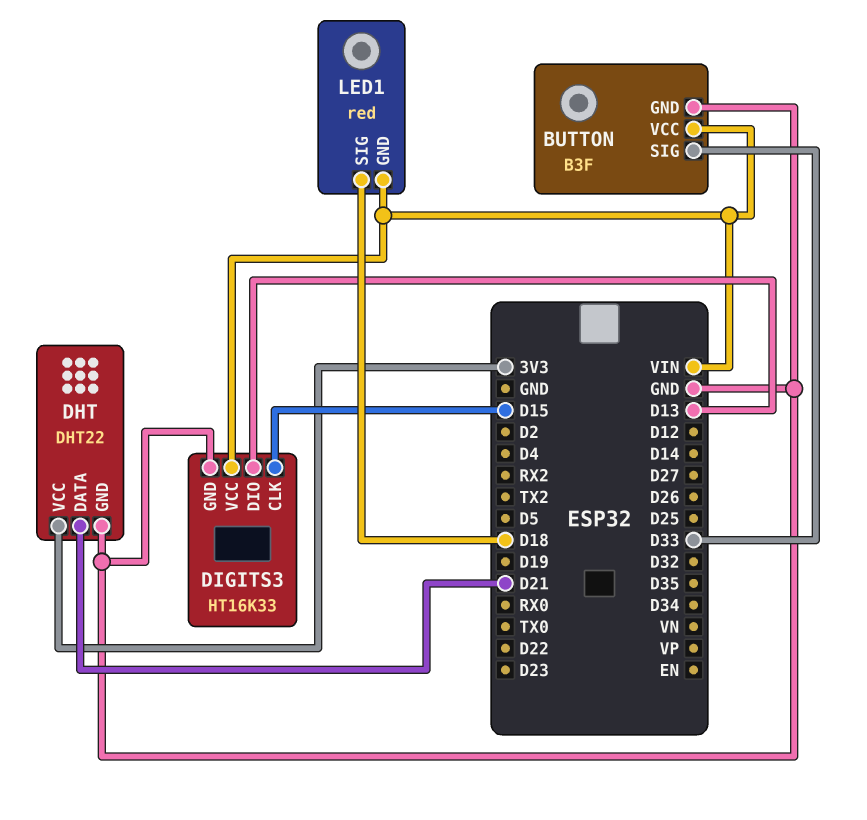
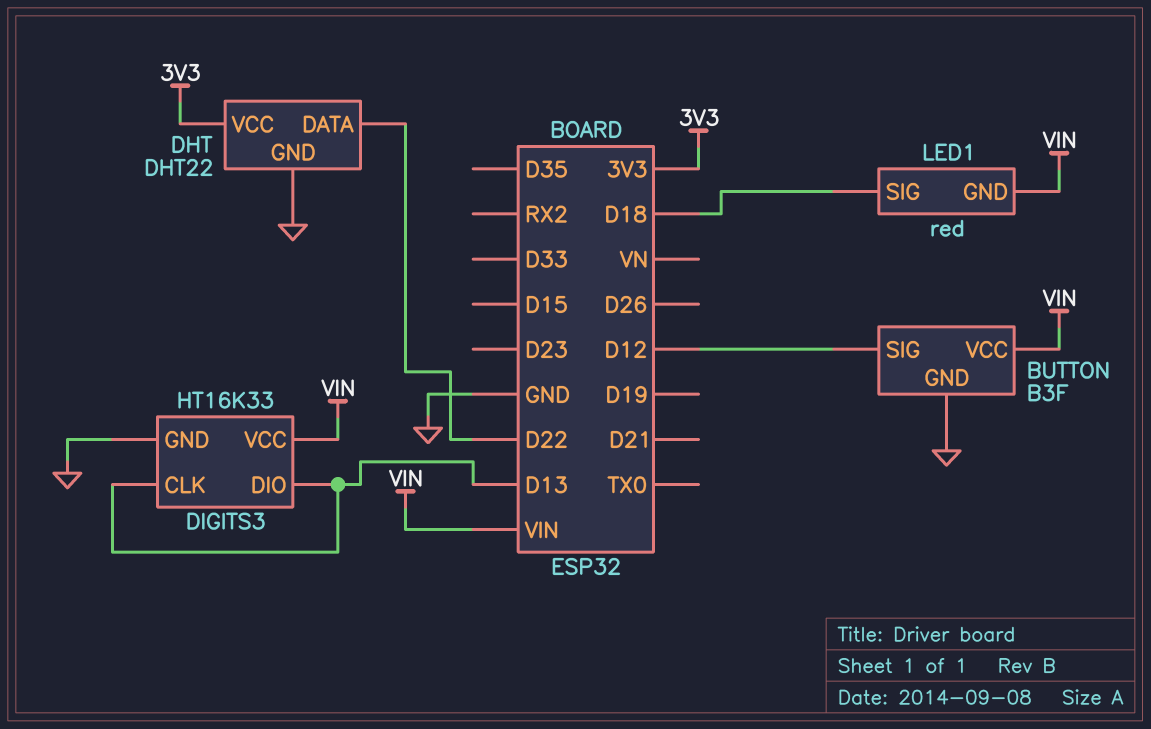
BUTTON pin SIG: D33 -> D12
DHT pin DATA: D21 -> D22
DIGITS3 pin CLK: D15 -> D13

